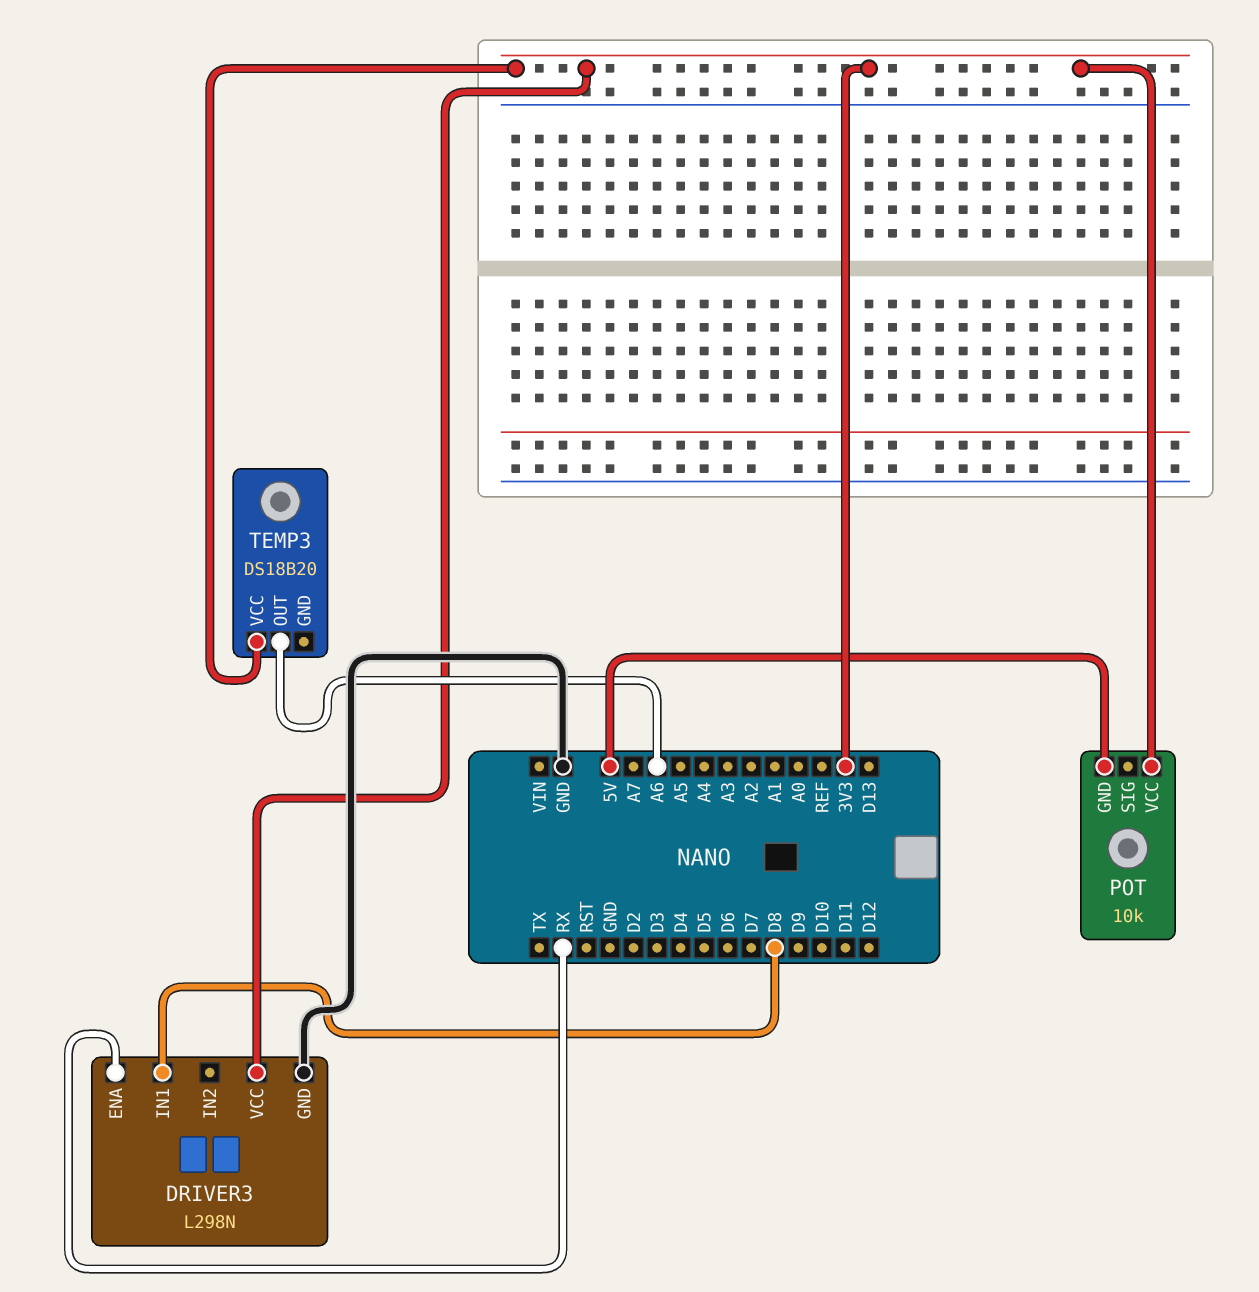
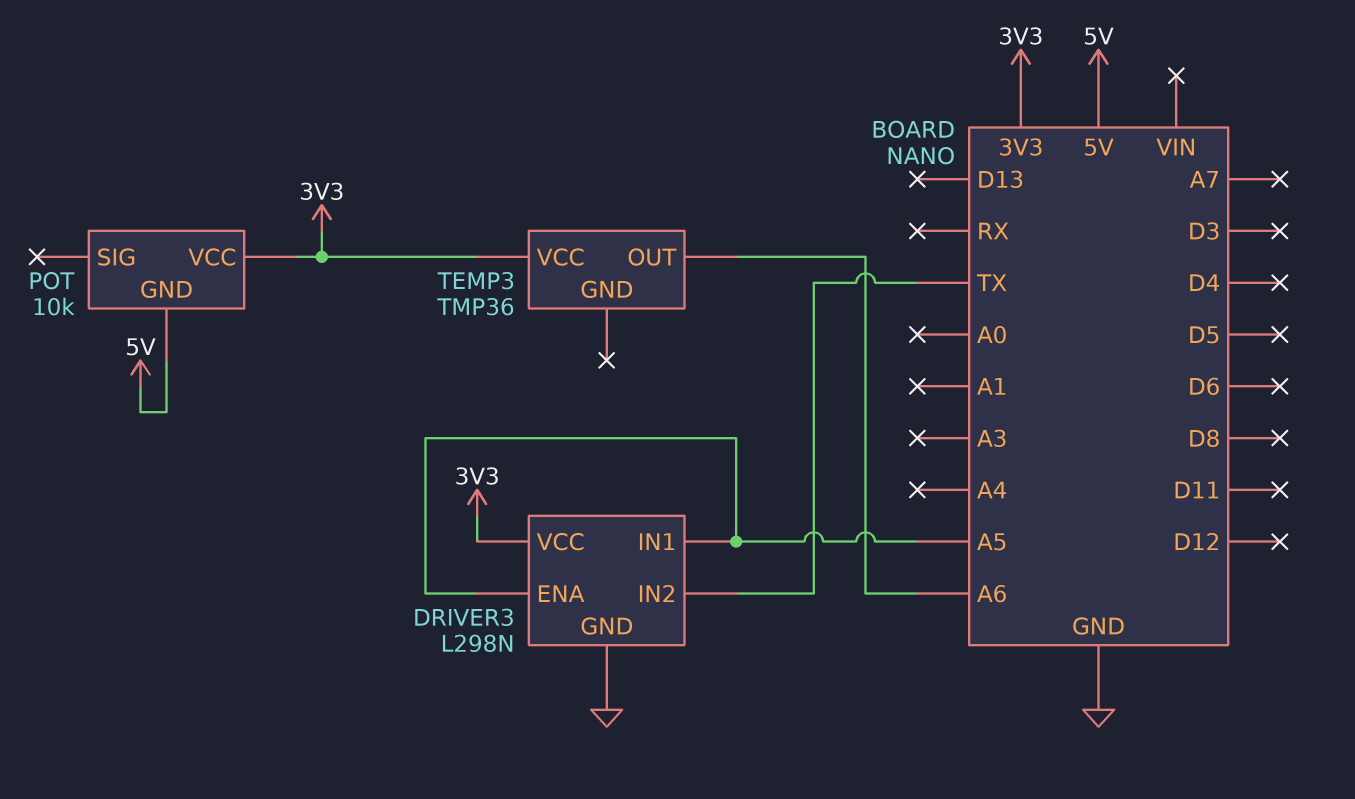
DRIVER3 pin ENA: RX -> A5
DRIVER3 pin IN1: D8 -> A5
DRIVER3 pin IN2: none -> TX
TEMP3: DS18B20 -> TMP36

